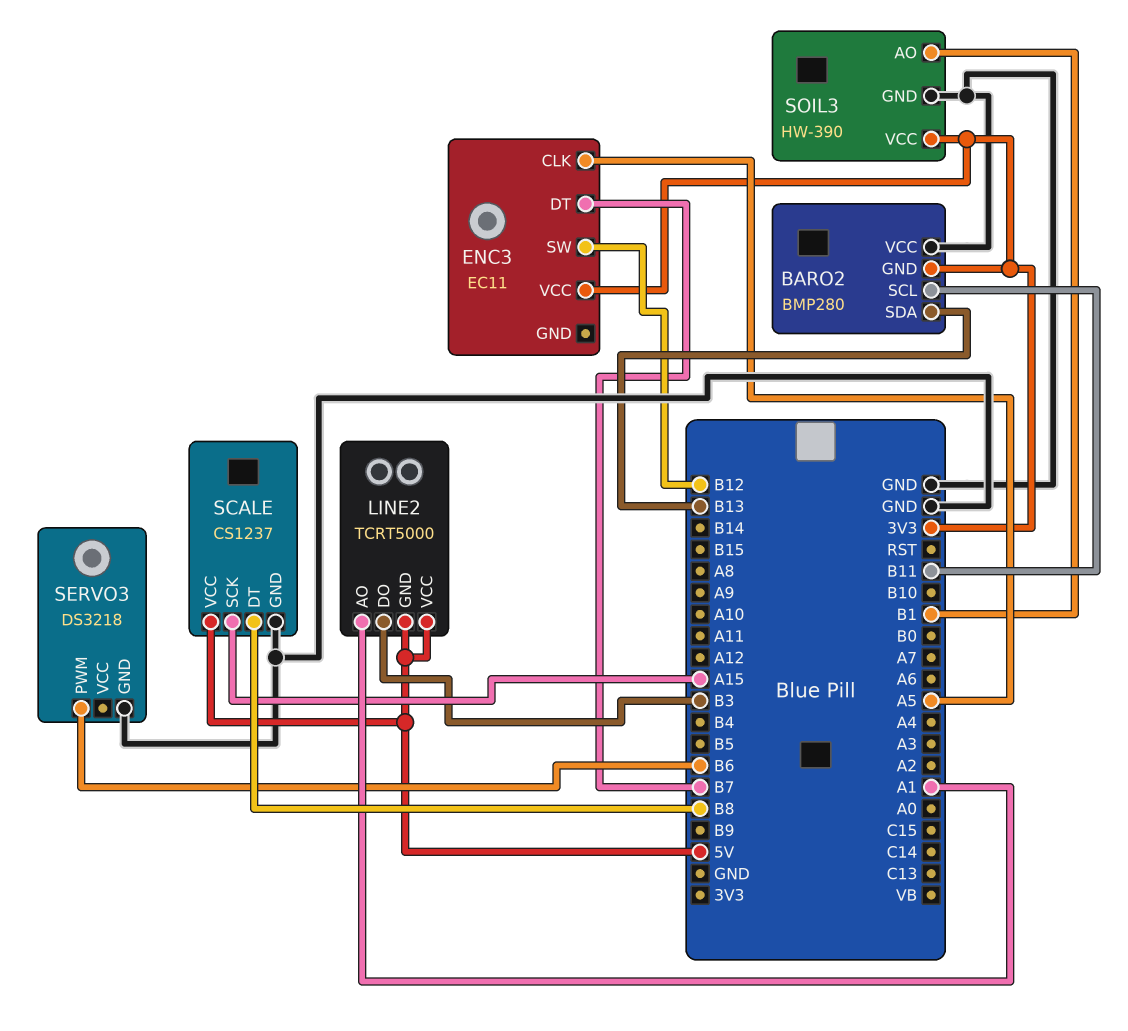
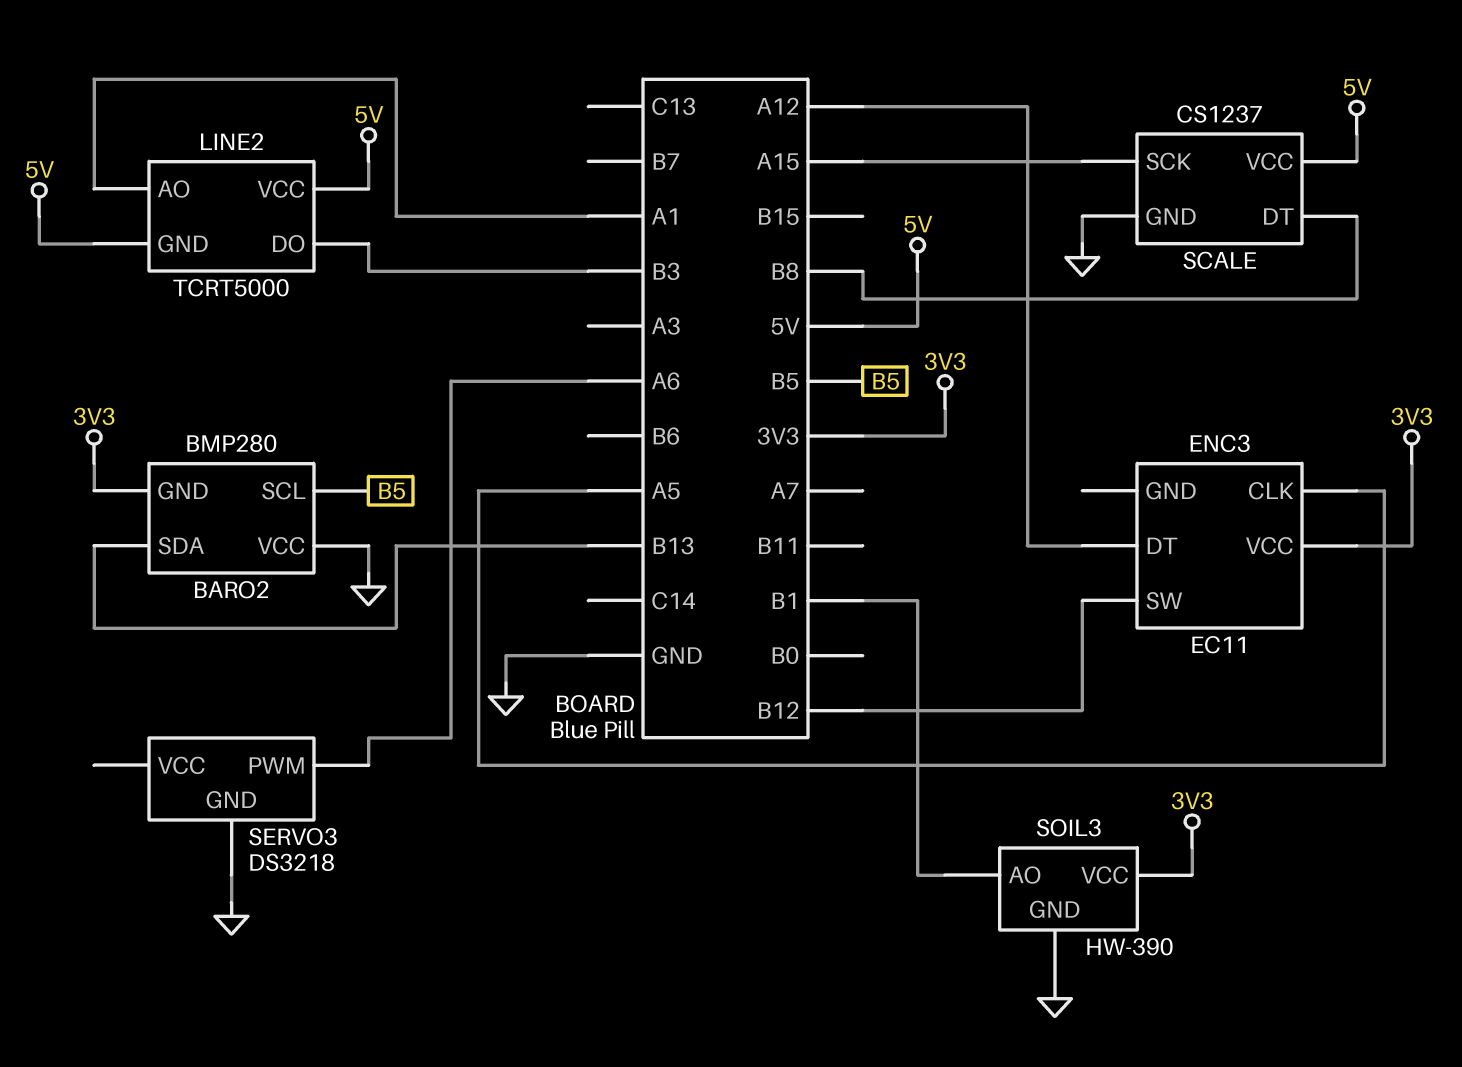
BARO2 pin SCL: B11 -> B5
ENC3 pin DT: B7 -> A12
SERVO3 pin PWM: B6 -> A6

